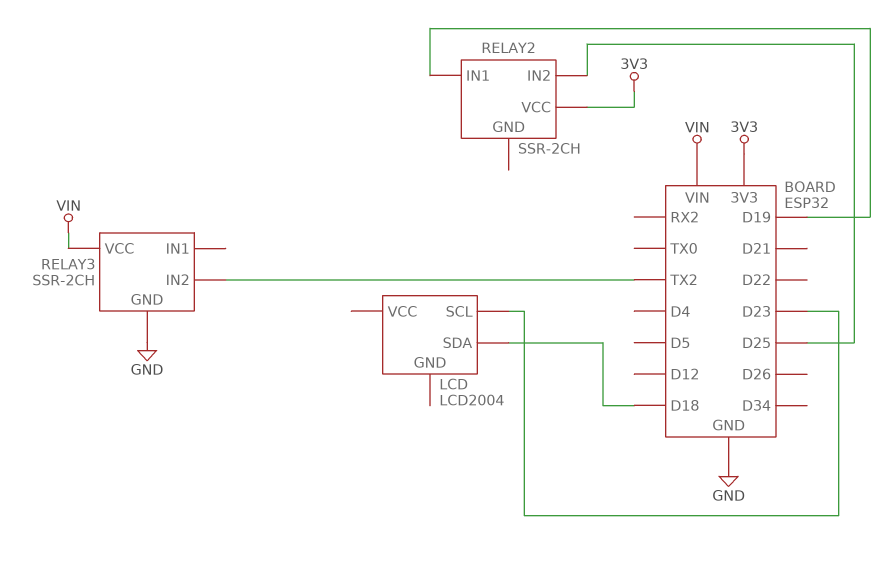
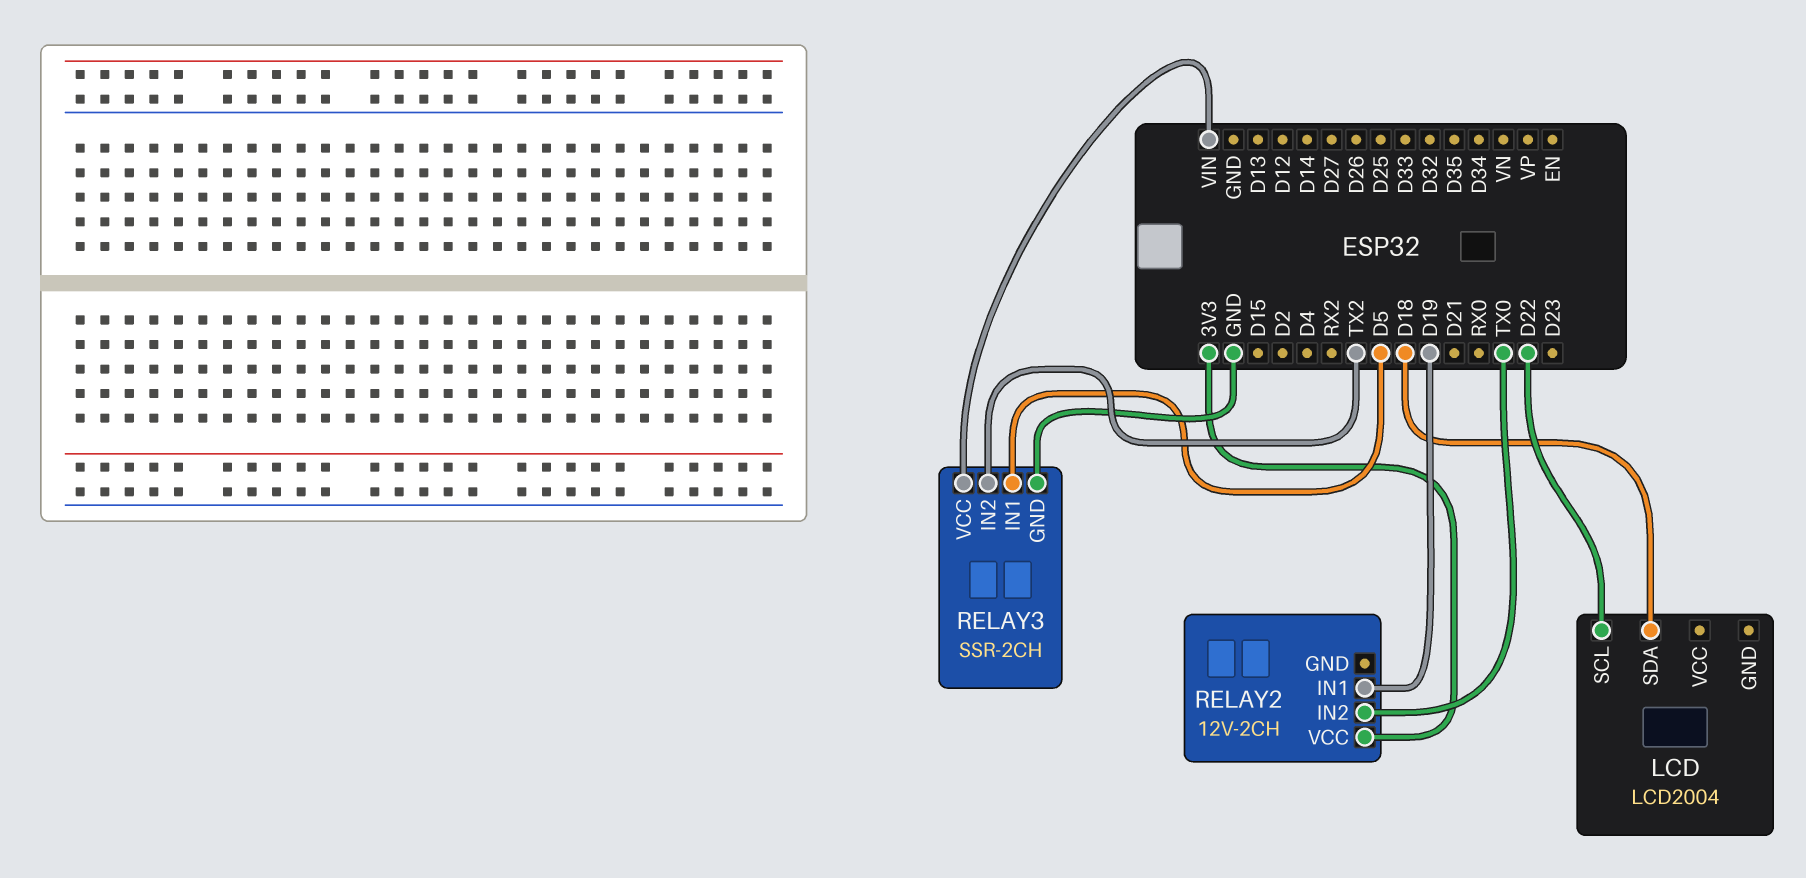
LCD pin SCL: D23 -> D22
RELAY2: SSR-2CH -> 12V-2CH
RELAY2 pin IN2: D25 -> TX0
RELAY3 pin IN1: none -> D5

